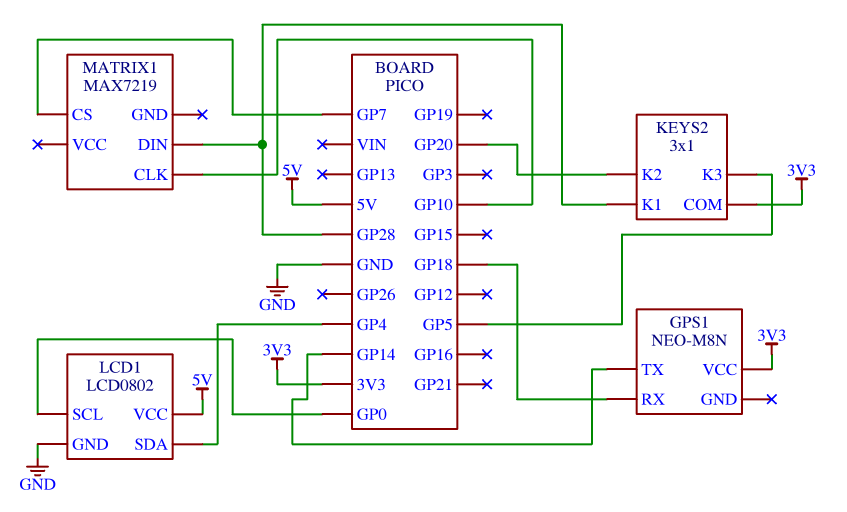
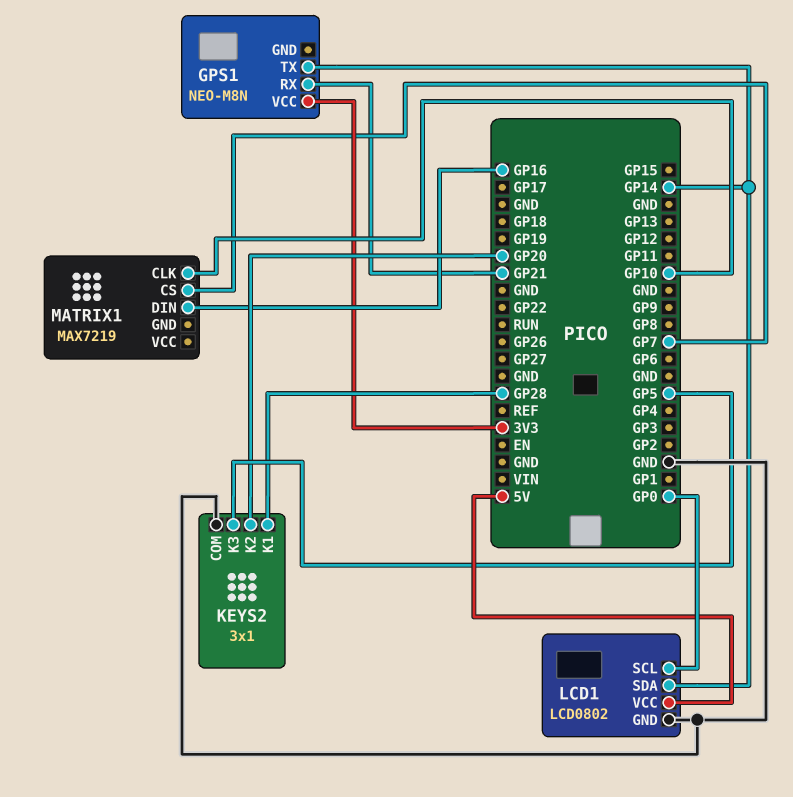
GPS1 pin RX: GP18 -> GP21
KEYS2 pin COM: 3V3 -> GND
LCD1 pin SDA: GP4 -> GP14
MATRIX1 pin DIN: GP28 -> GP16

